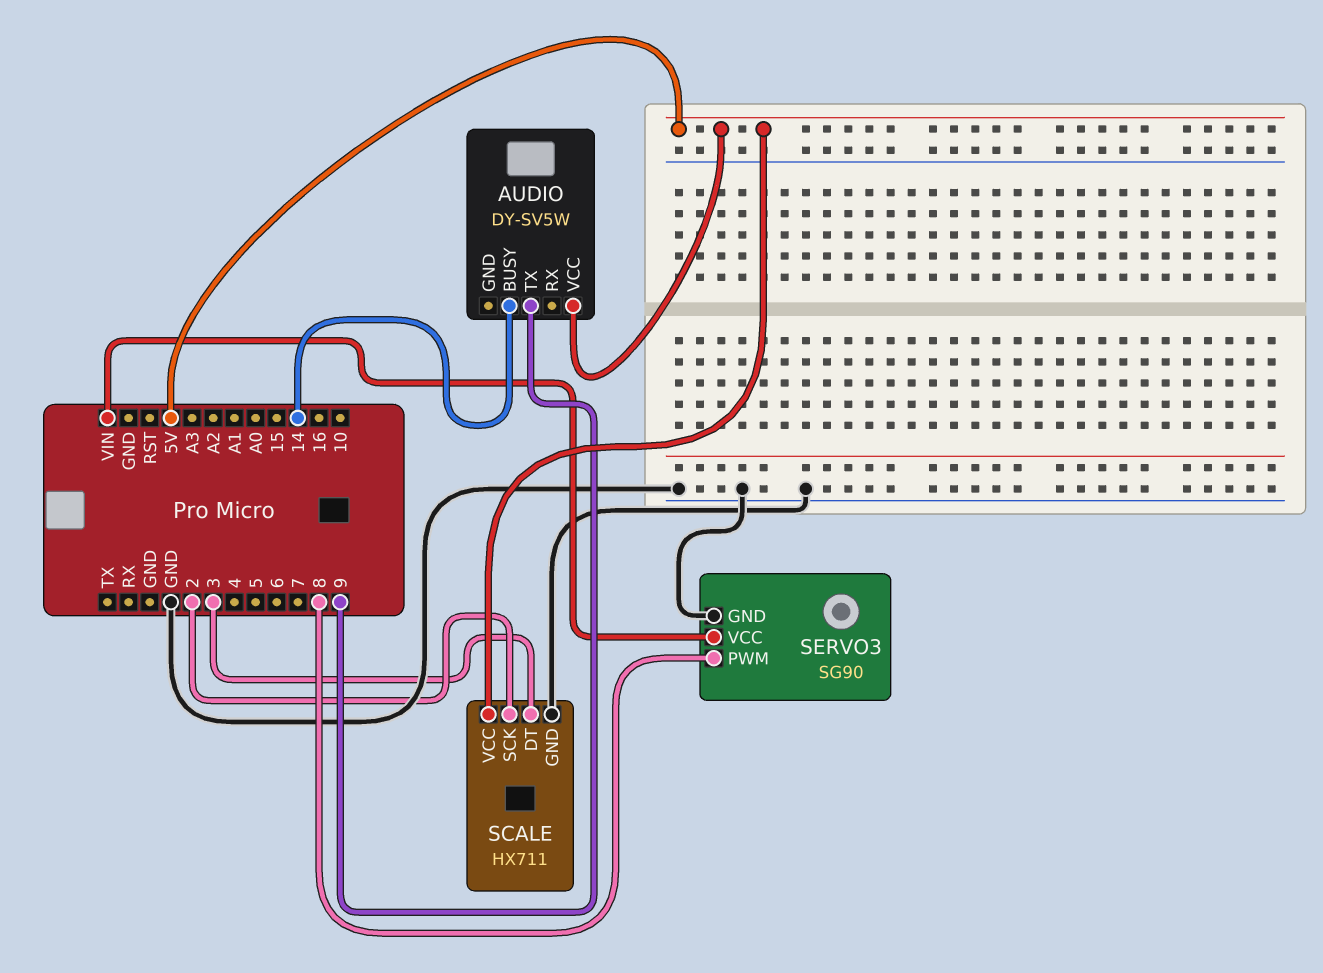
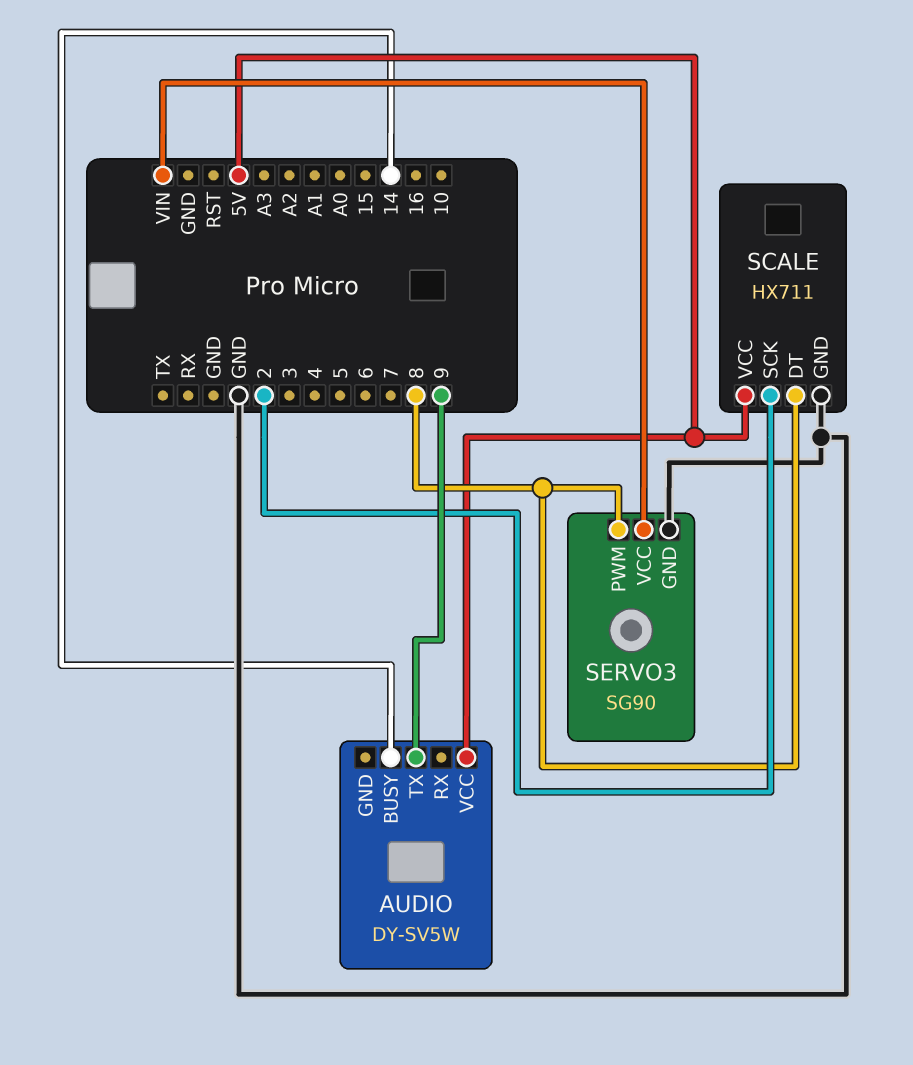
SCALE pin DT: 3 -> 8

